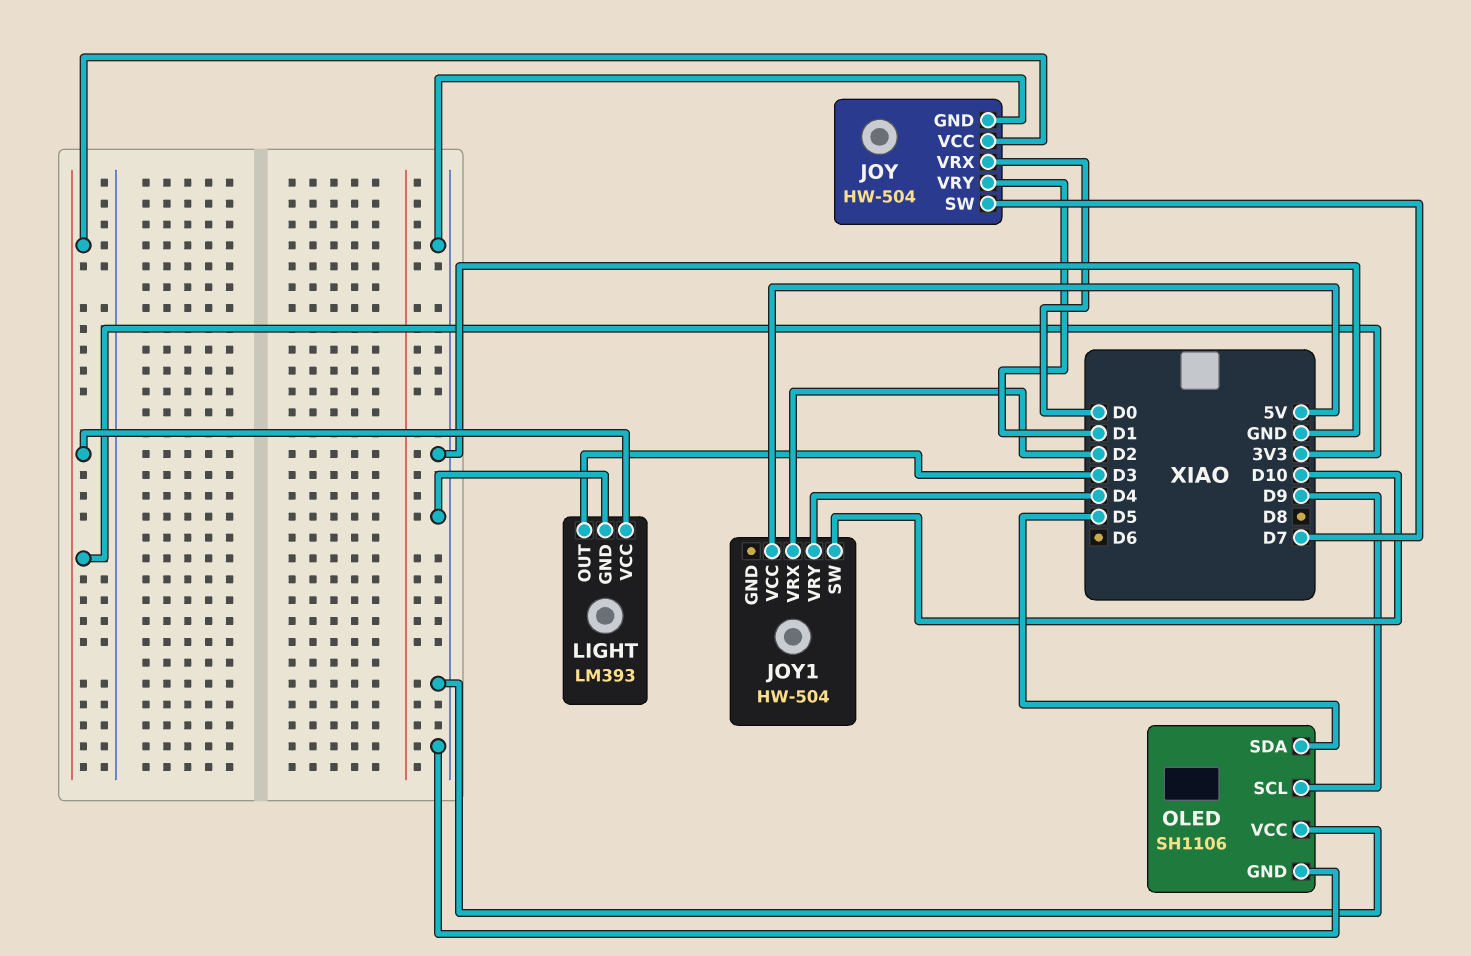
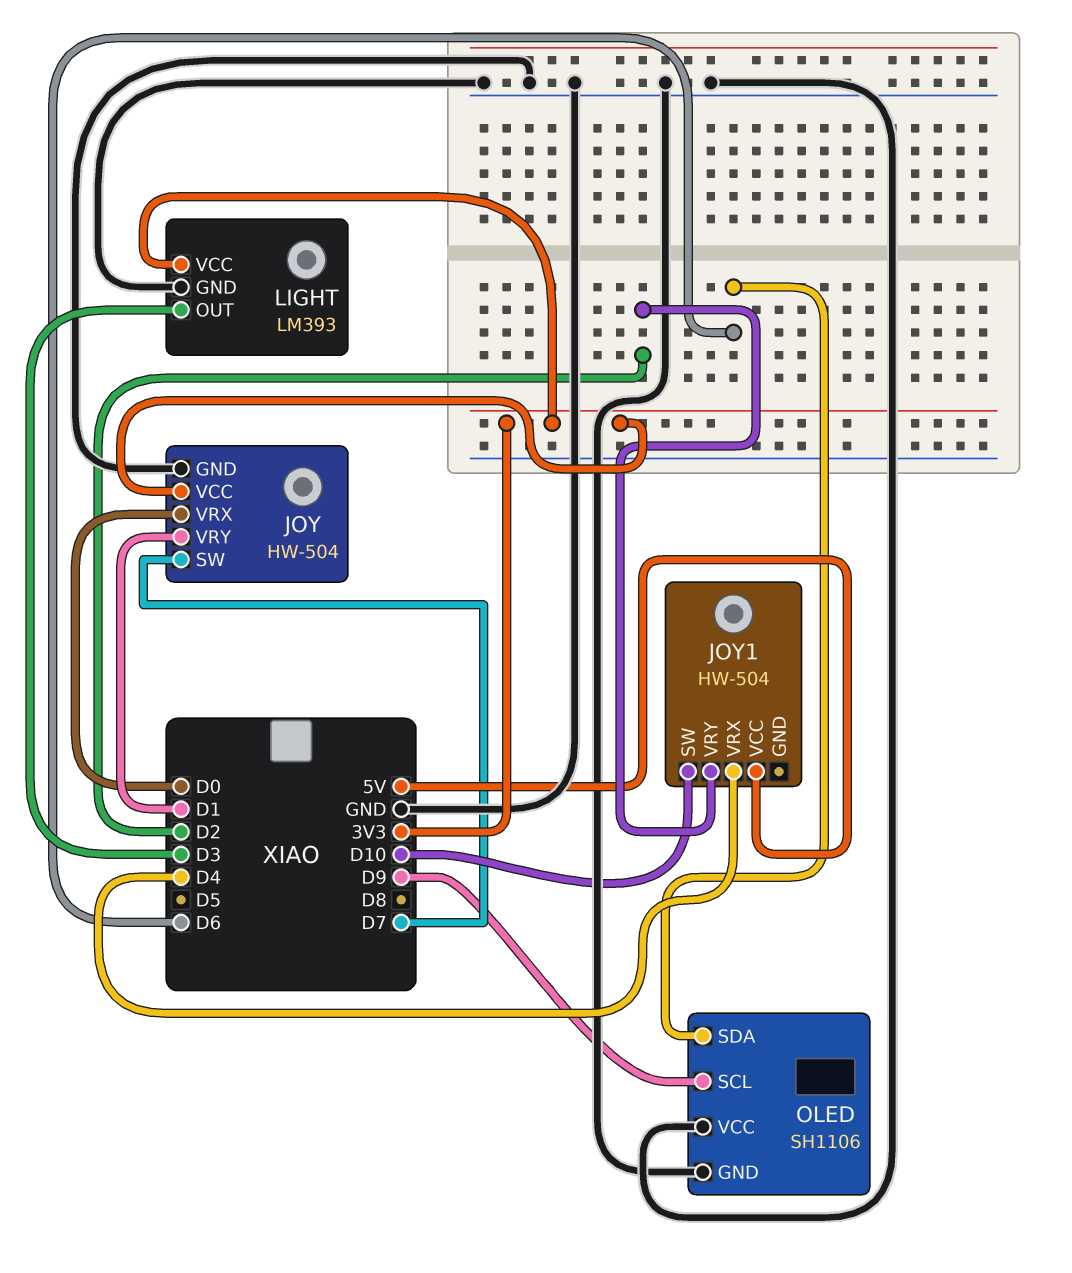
JOY1 pin VRX: D2 -> D4
JOY1 pin VRY: D4 -> D2
OLED pin SDA: D5 -> D6

